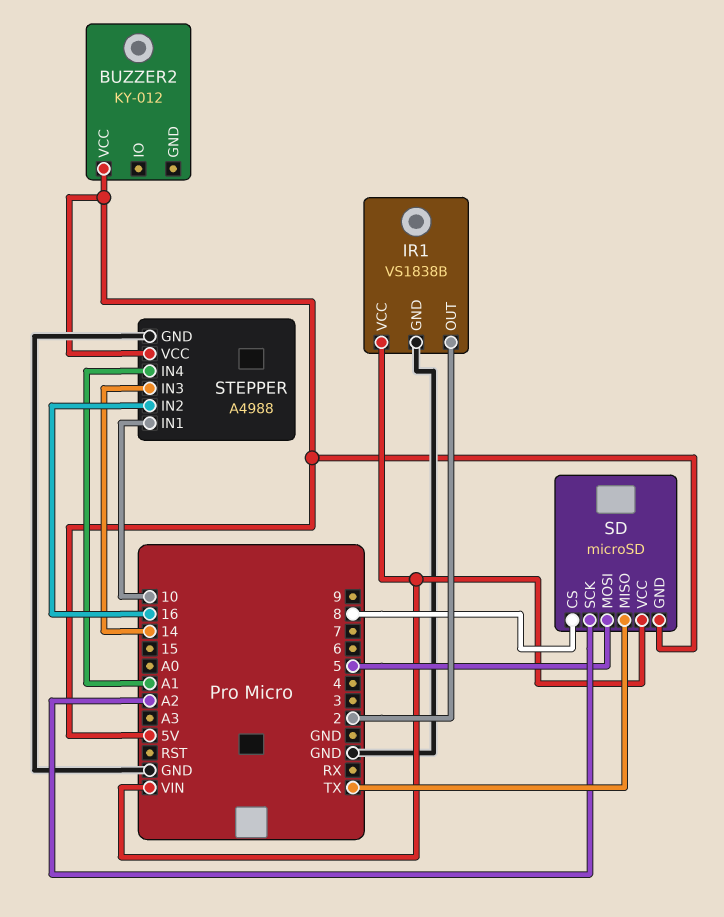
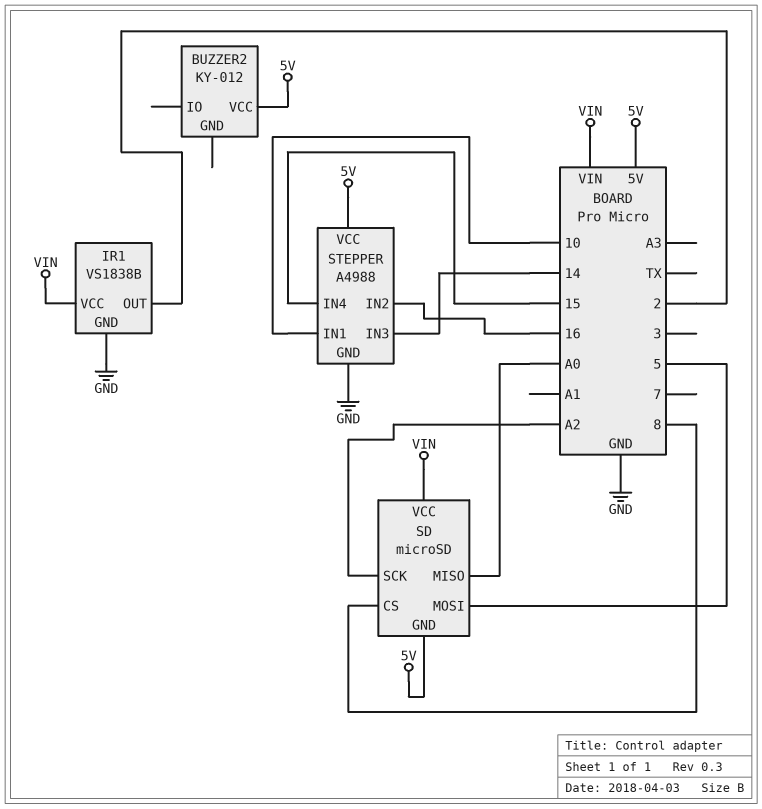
SD pin MISO: TX -> A0
STEPPER pin IN4: A1 -> 15

